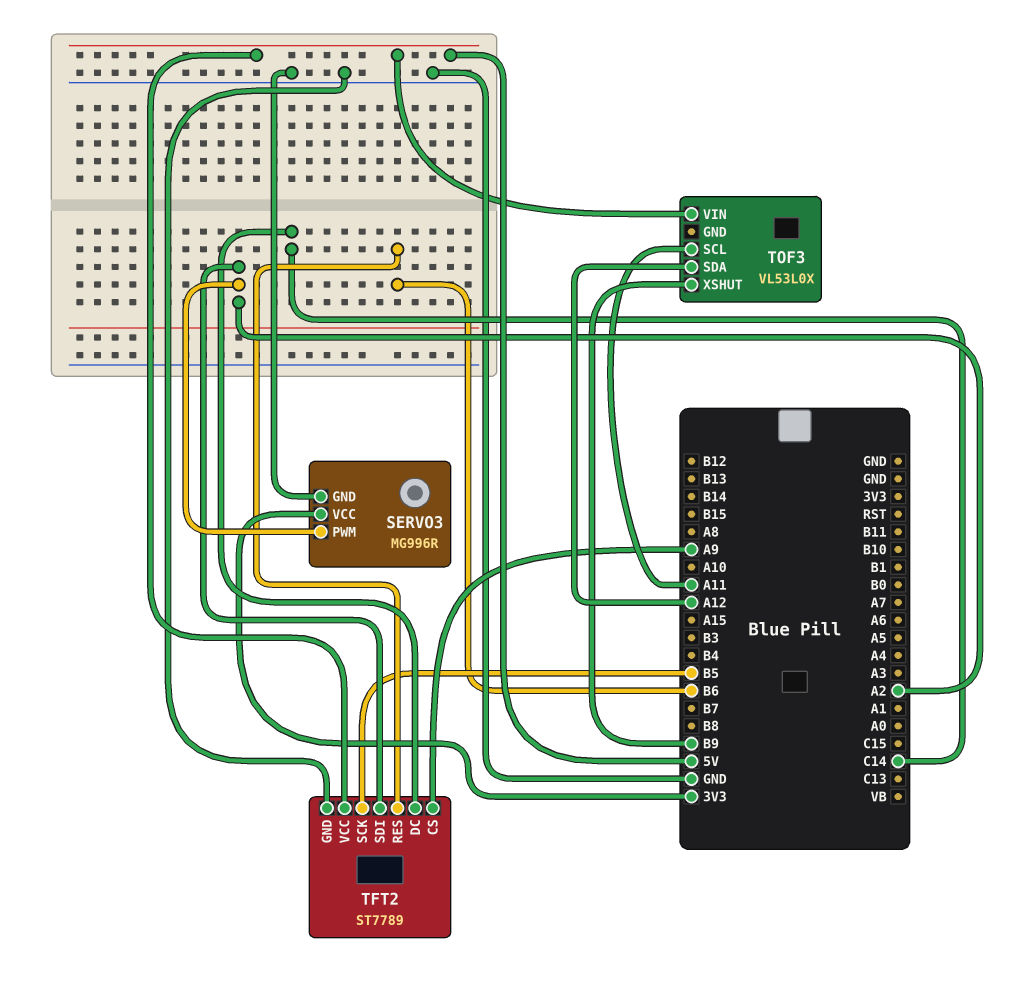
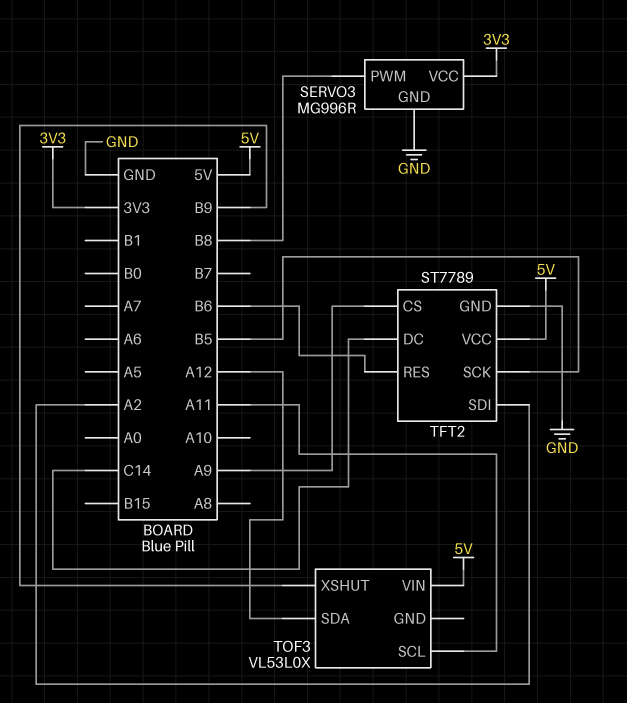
SERVO3 pin PWM: A2 -> B8

